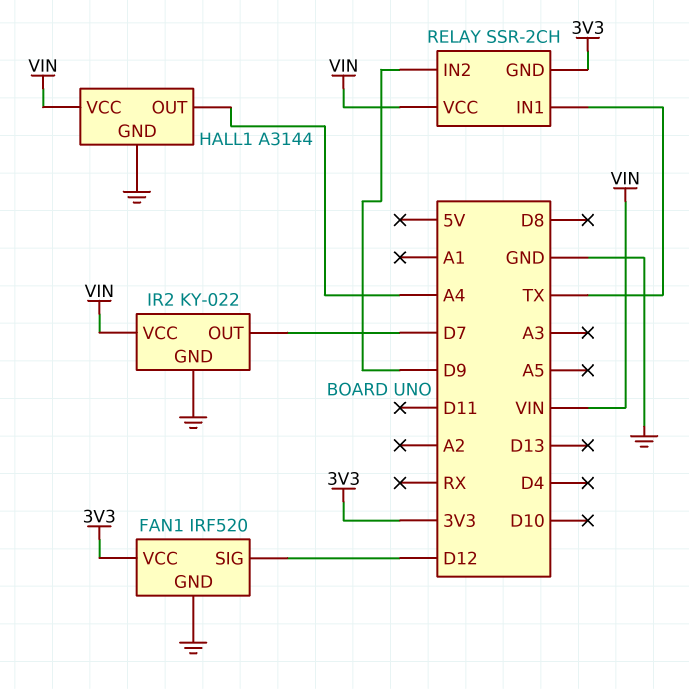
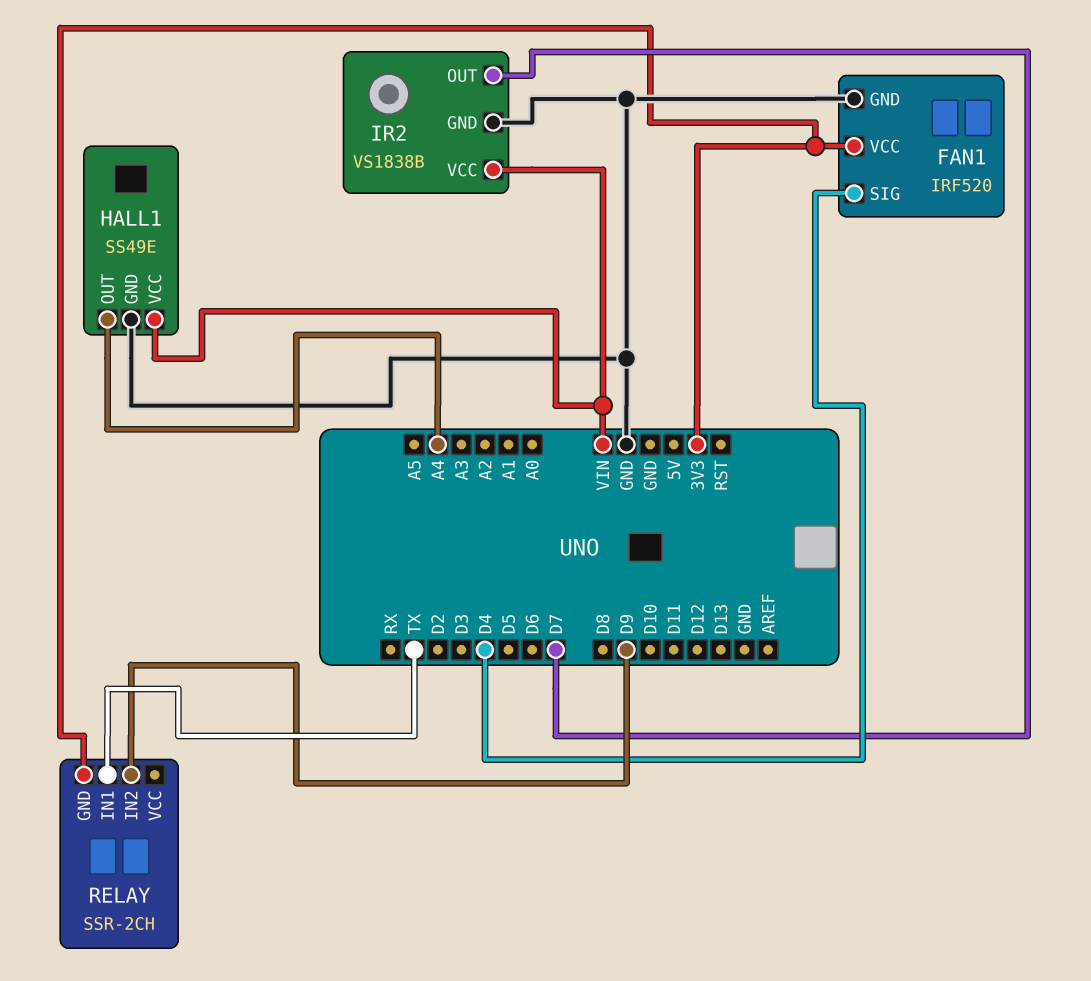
FAN1 pin SIG: D12 -> D4
HALL1: A3144 -> SS49E
IR2: KY-022 -> VS1838B
RELAY pin VCC: VIN -> none

